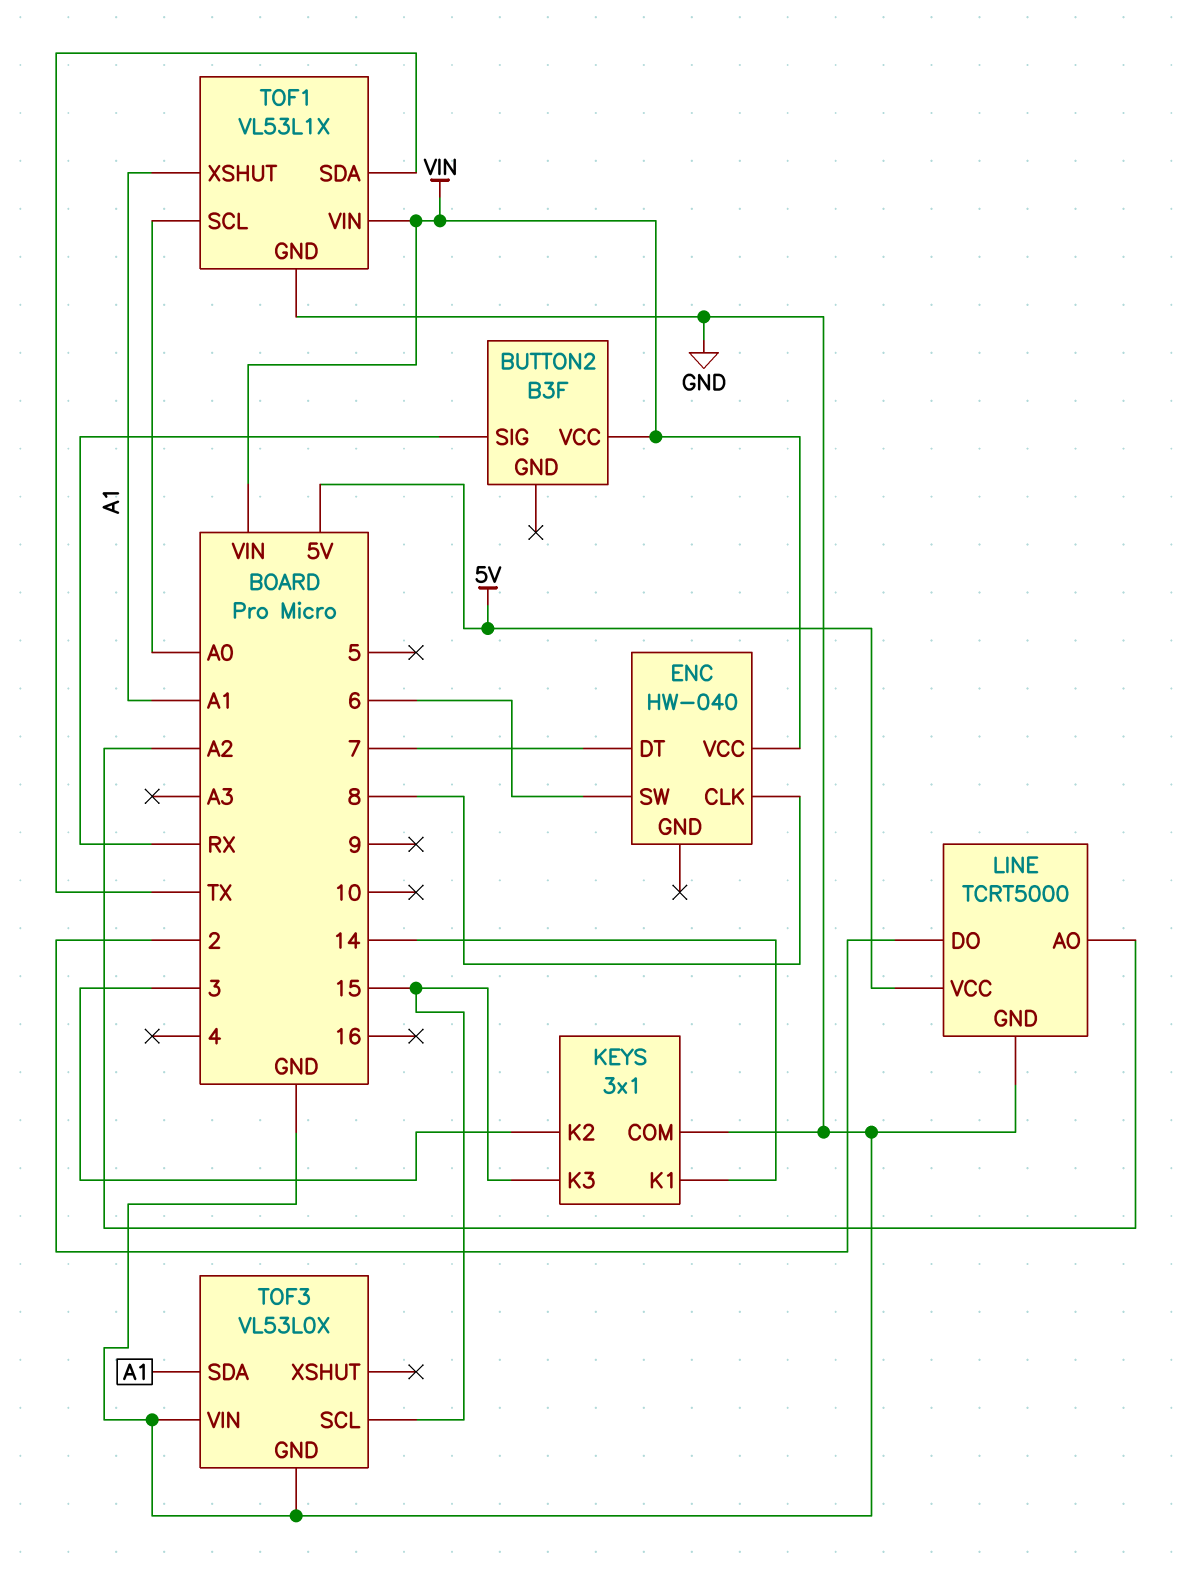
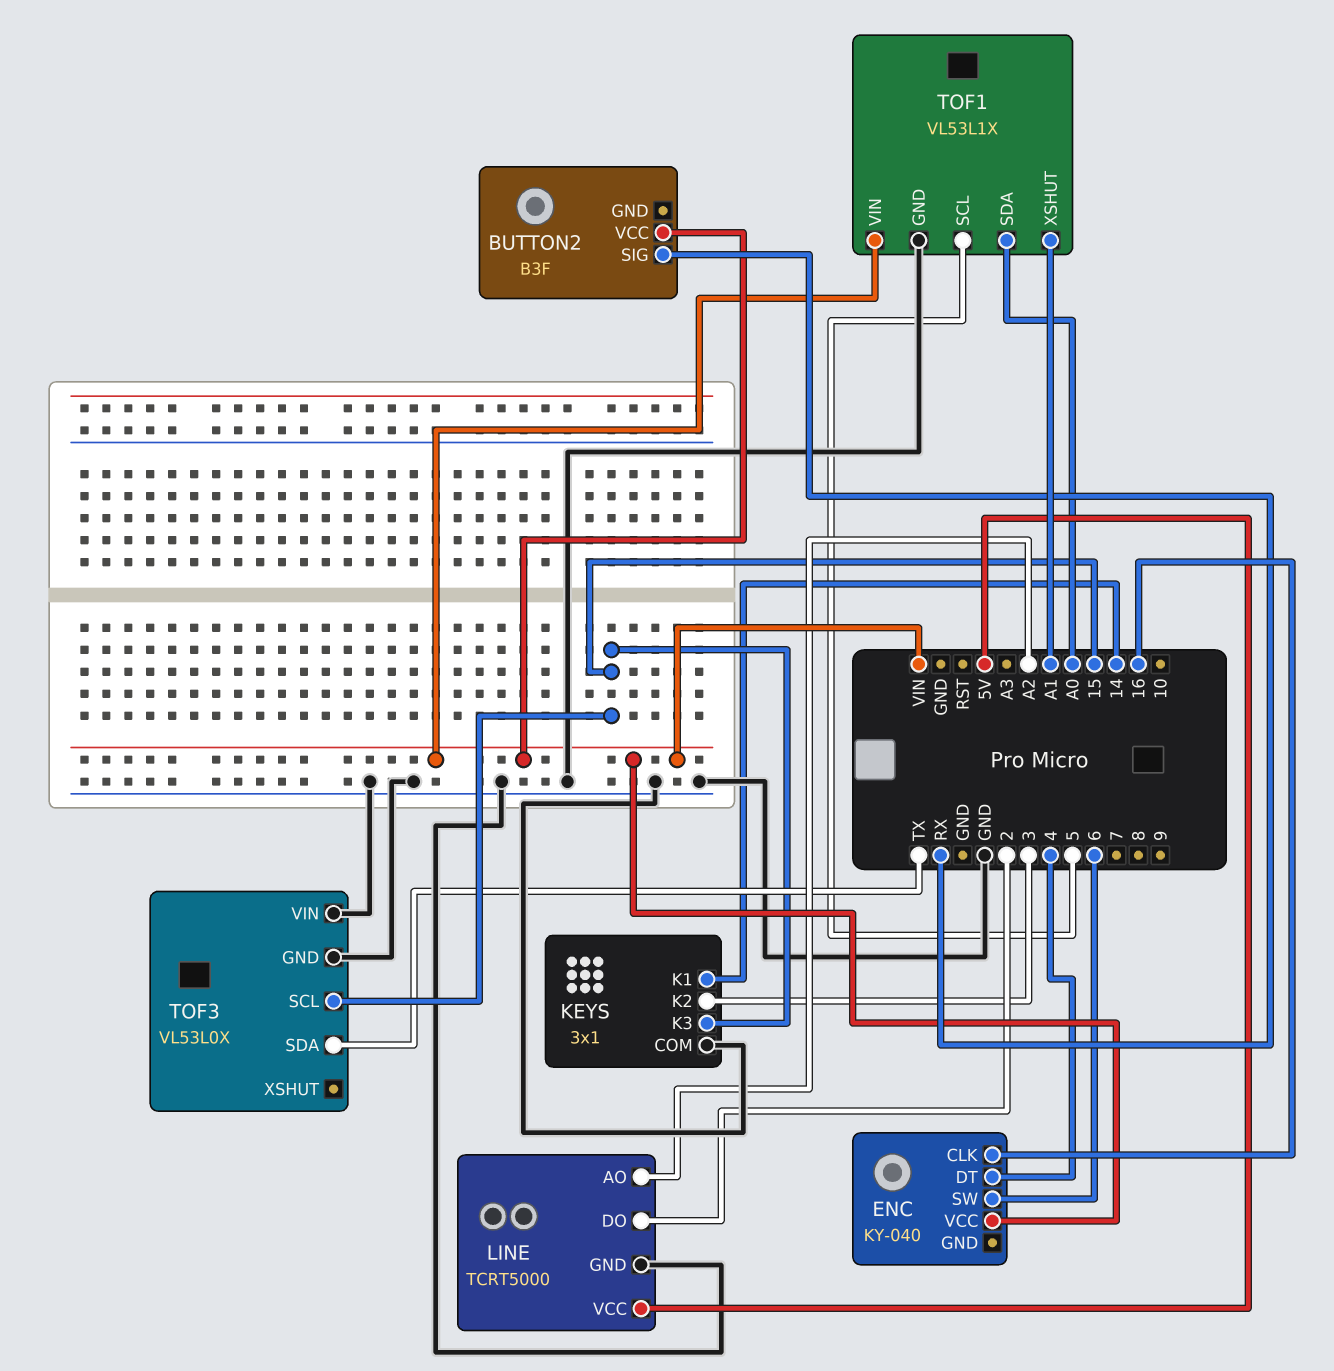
ENC: HW-040 -> KY-040
ENC pin CLK: 8 -> 16
ENC pin DT: 7 -> 4
TOF1 pin SCL: A0 -> 5
TOF1 pin SDA: TX -> A0
TOF3 pin SDA: A1 -> TX

